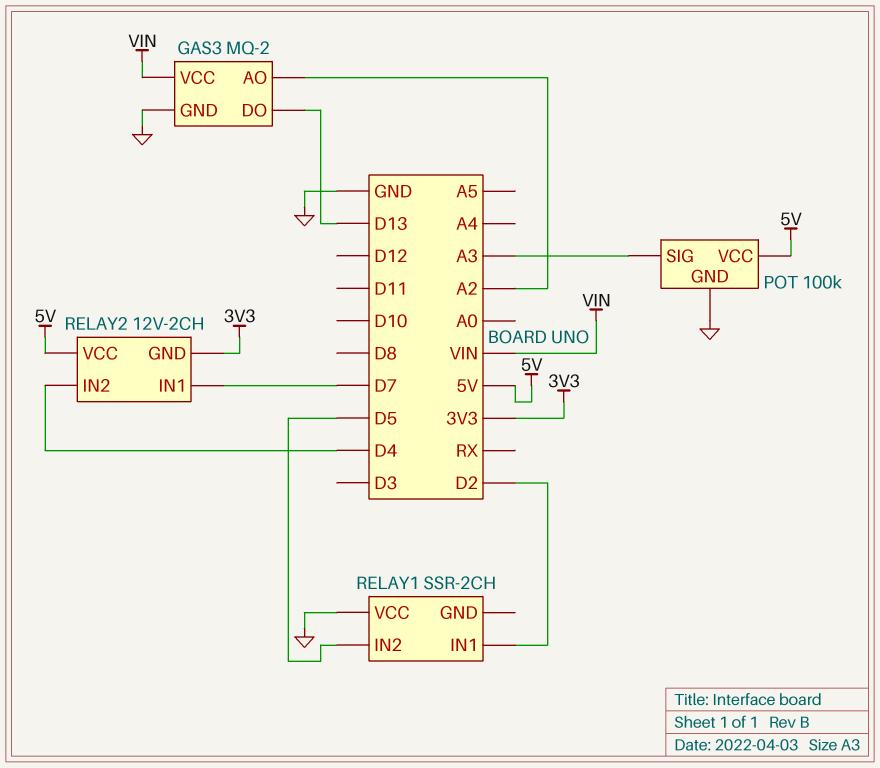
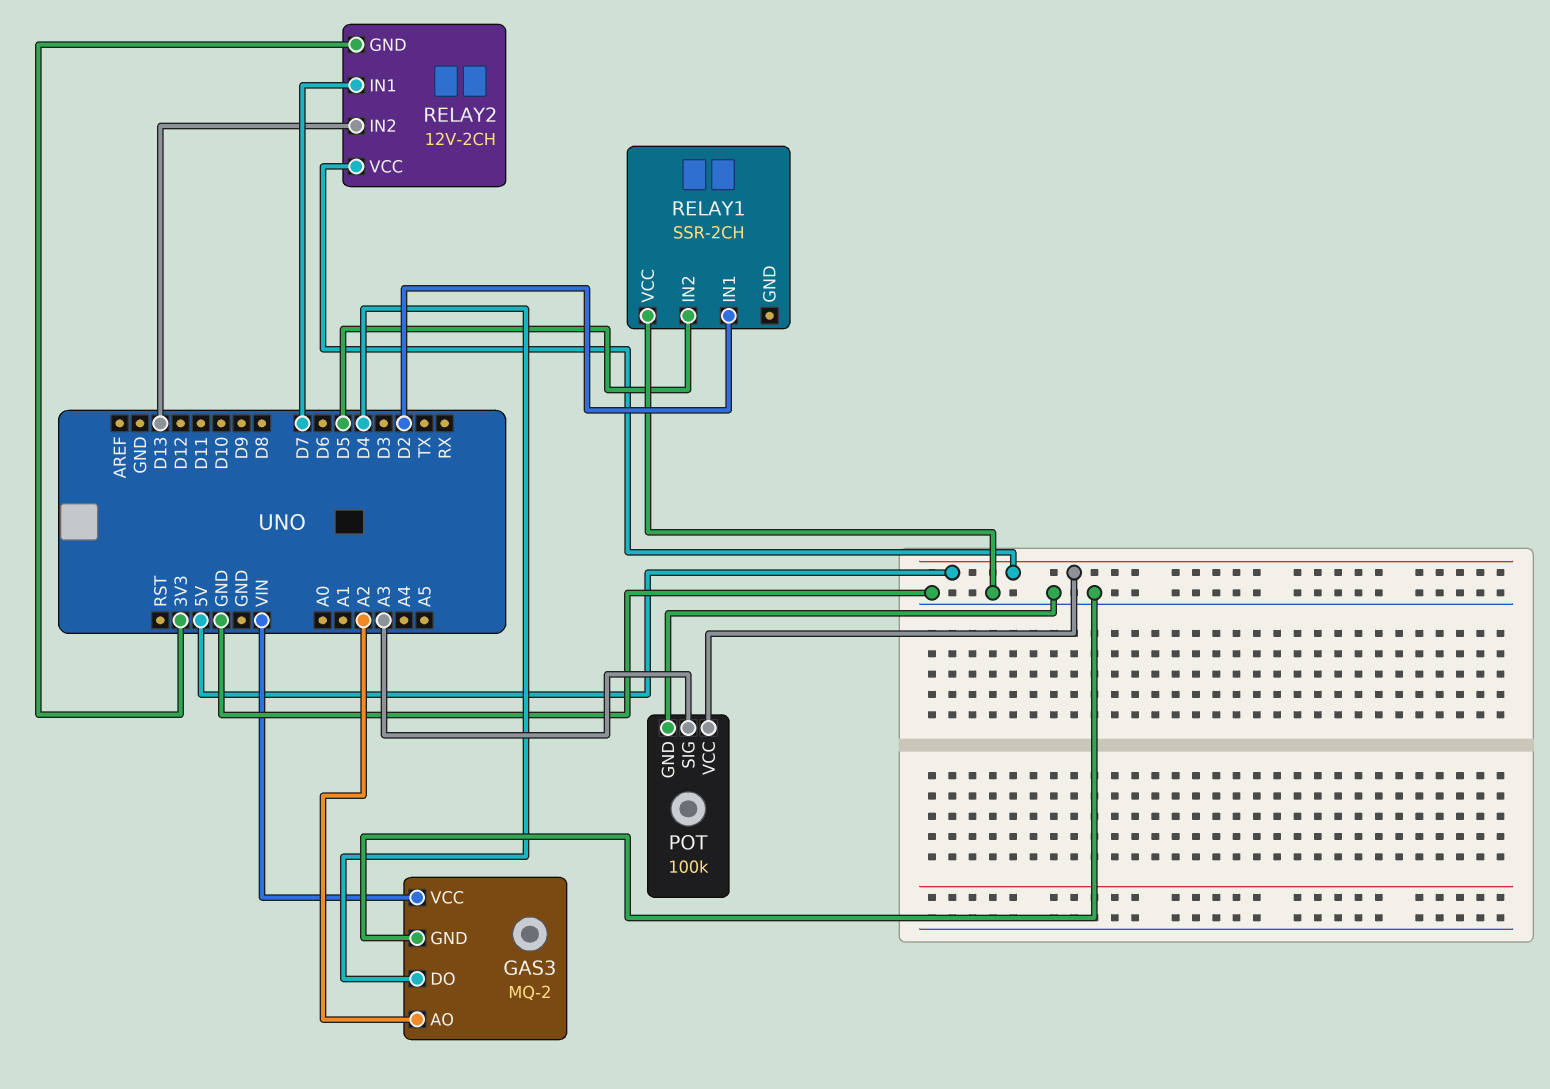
GAS3 pin DO: D13 -> D4
RELAY2 pin IN2: D4 -> D13

